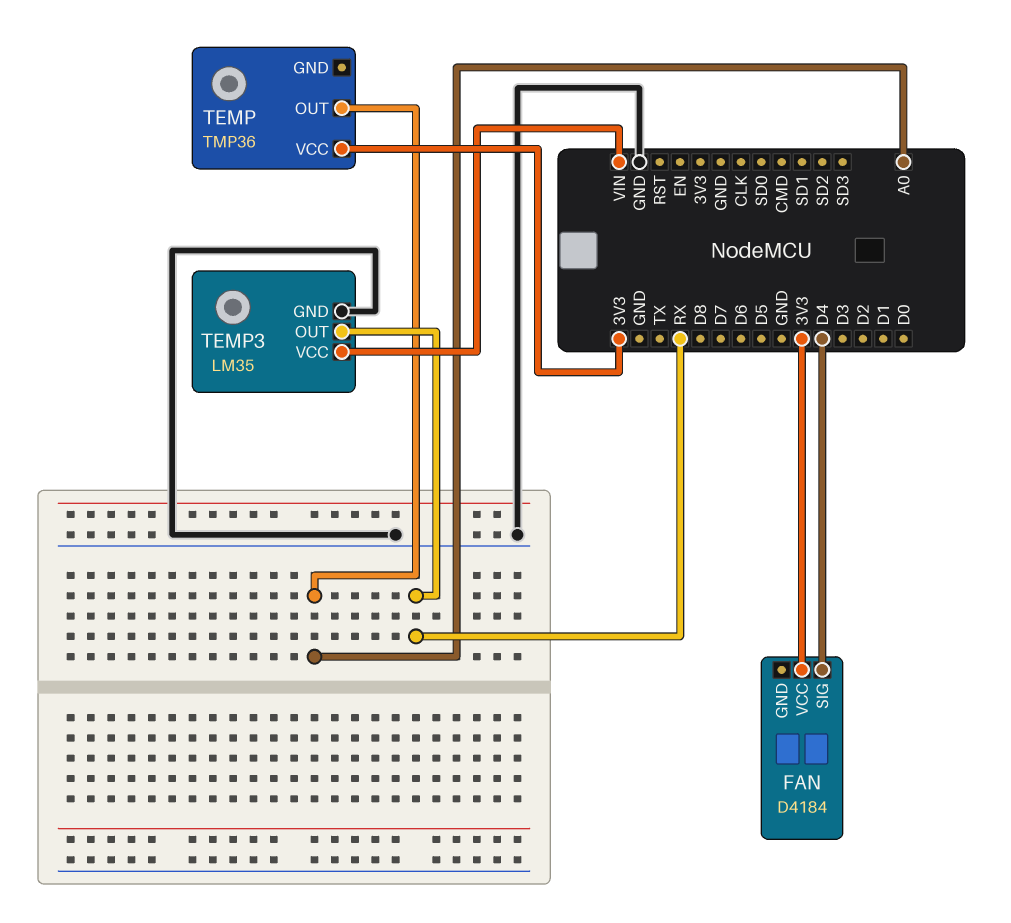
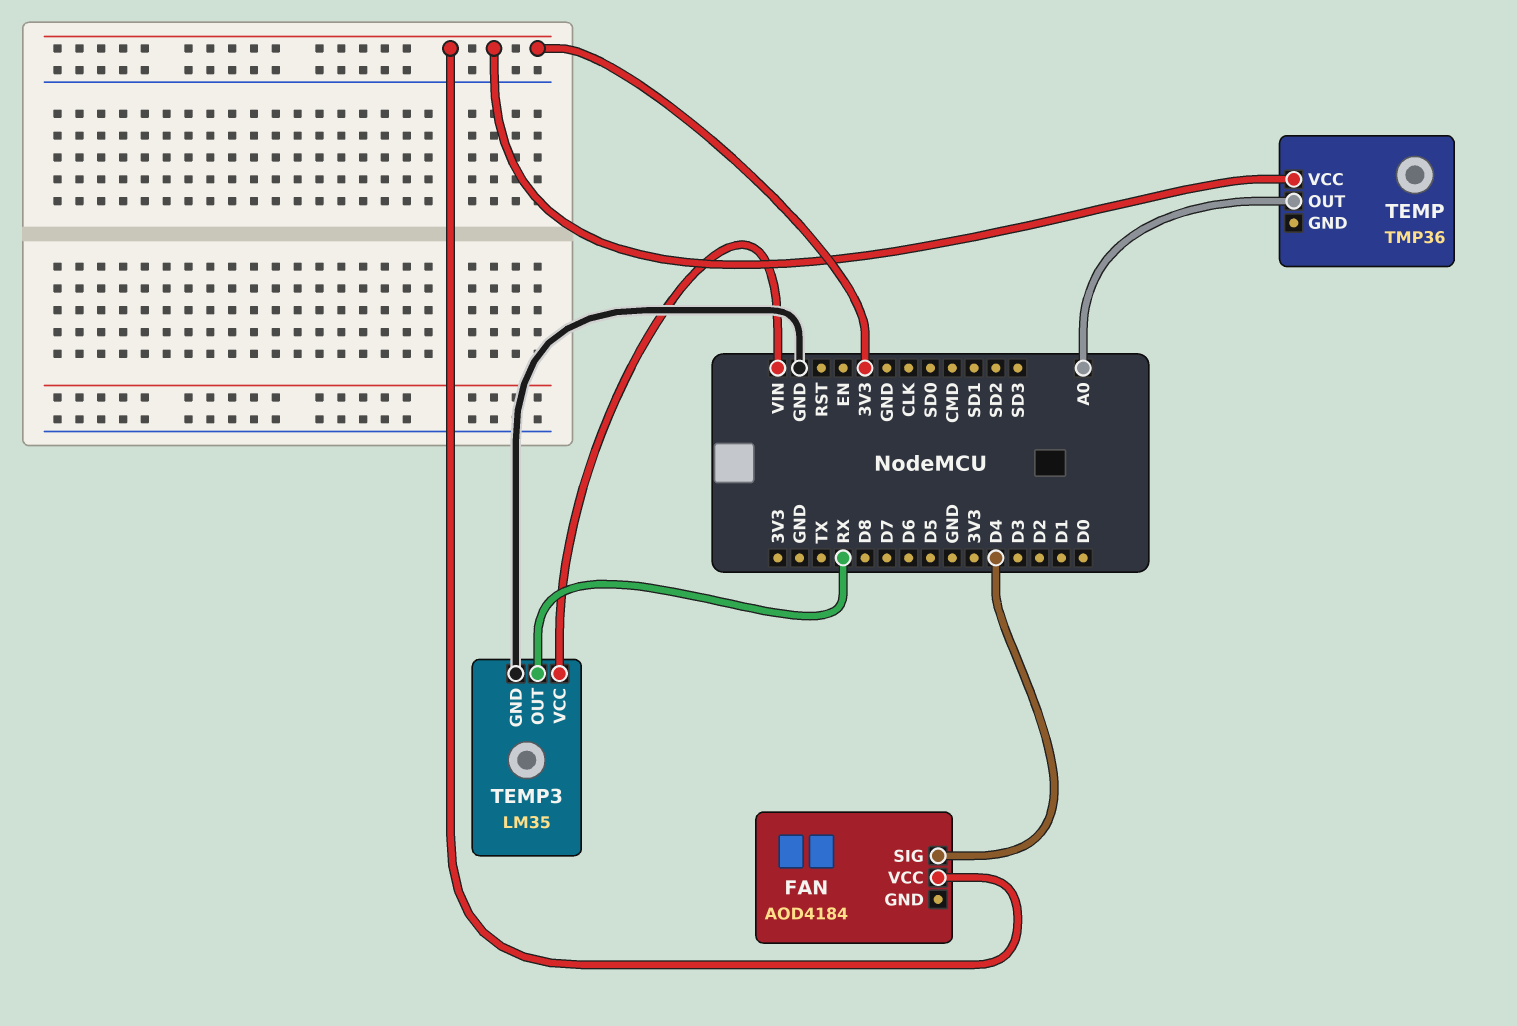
FAN: D4184 -> AOD4184

